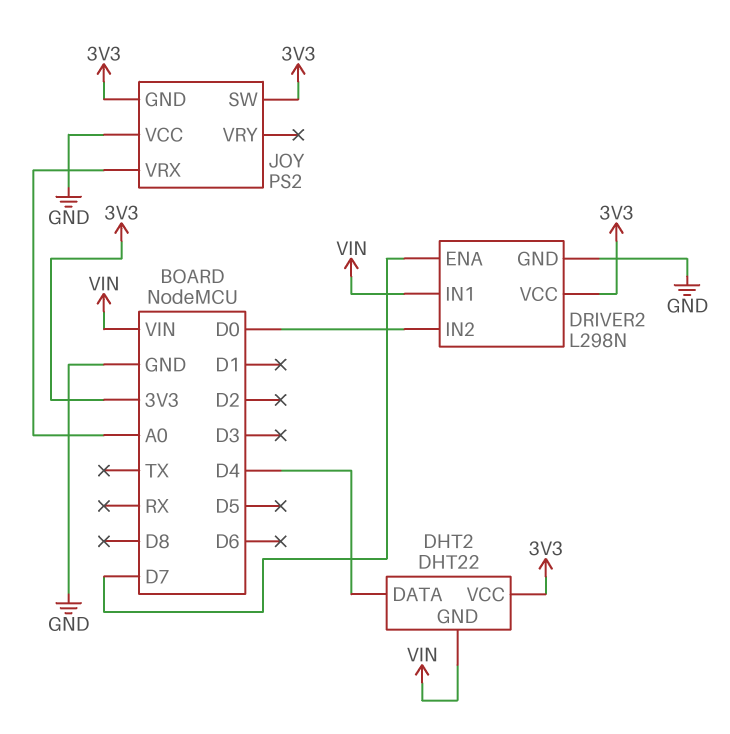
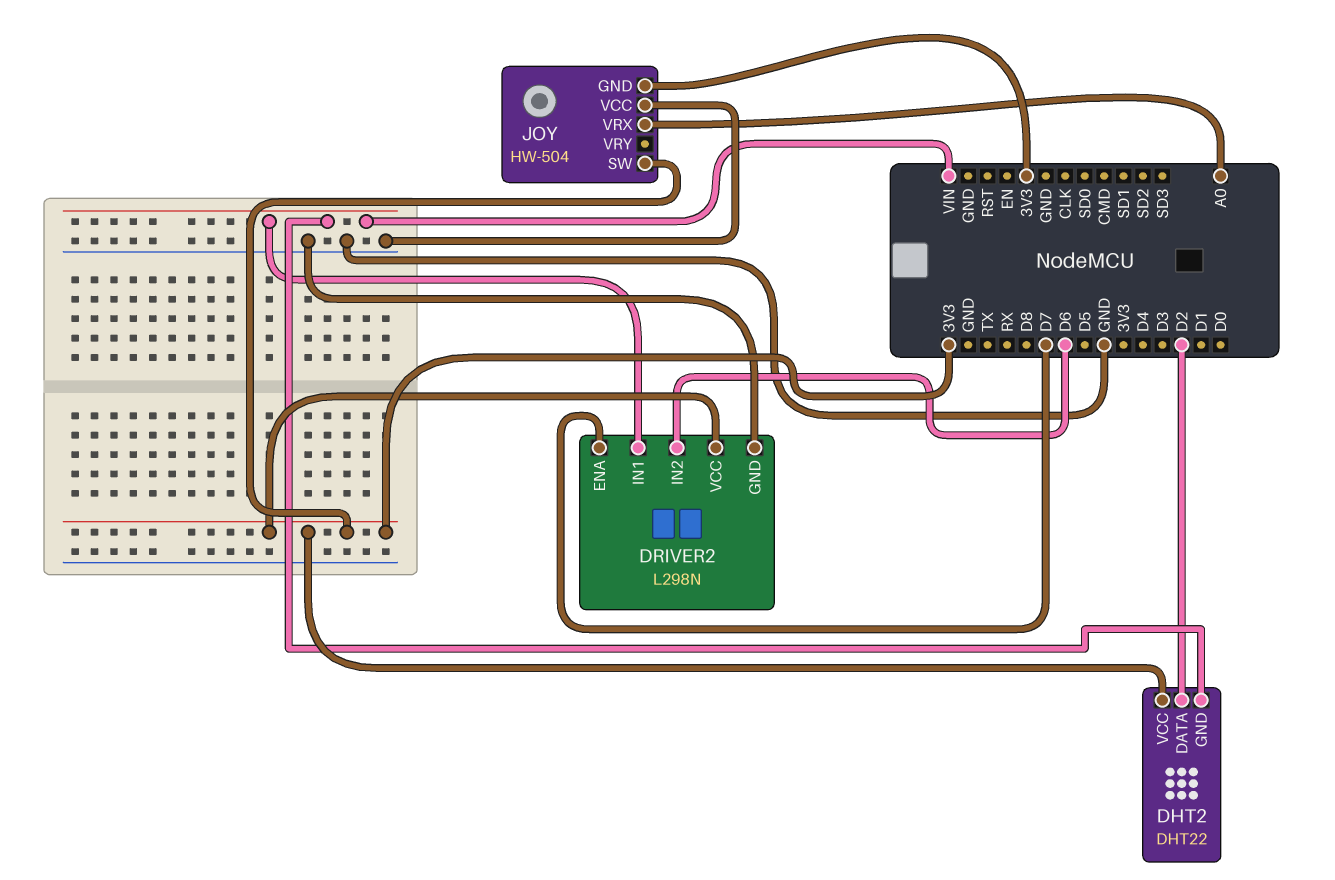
DHT2 pin DATA: D4 -> D2
DRIVER2 pin IN2: D0 -> D6
JOY: PS2 -> HW-504

